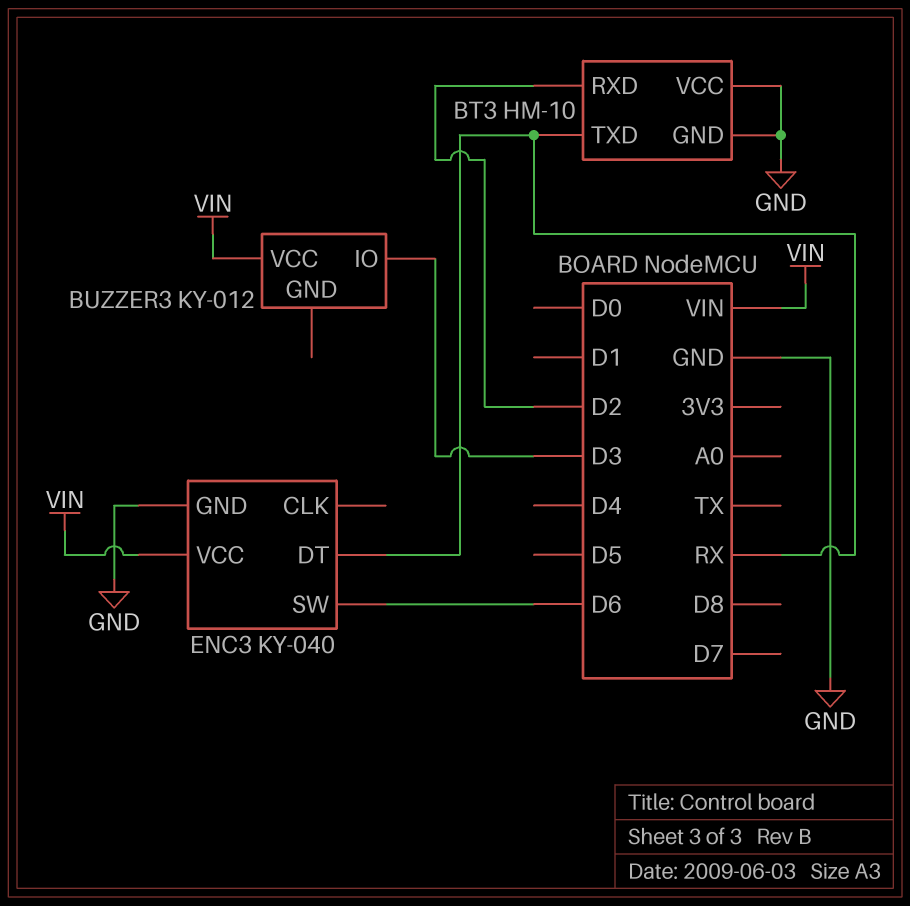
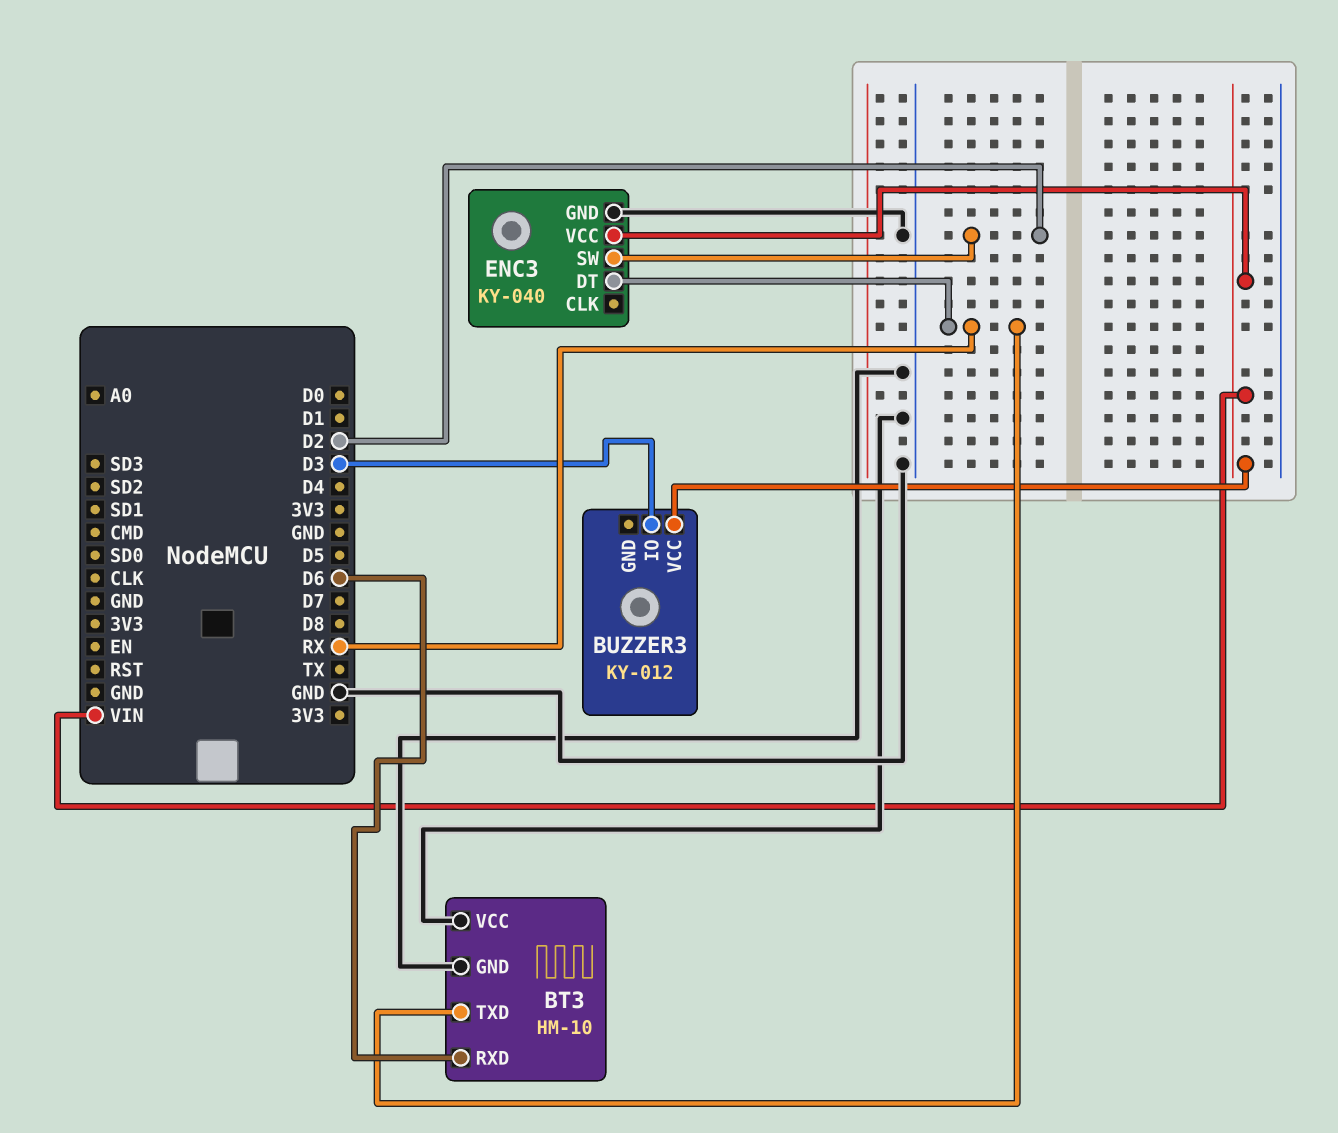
BT3 pin RXD: D2 -> D6
ENC3 pin SW: D6 -> D2

